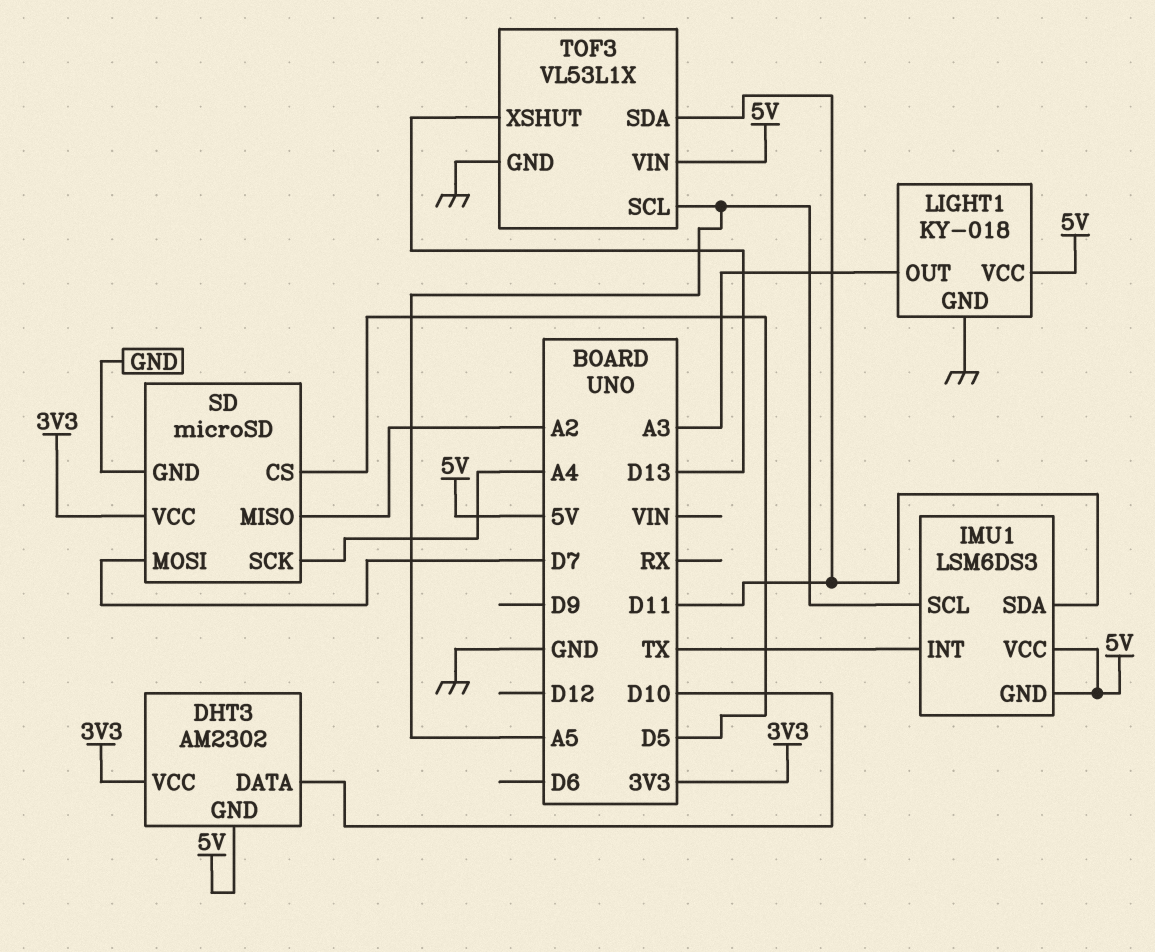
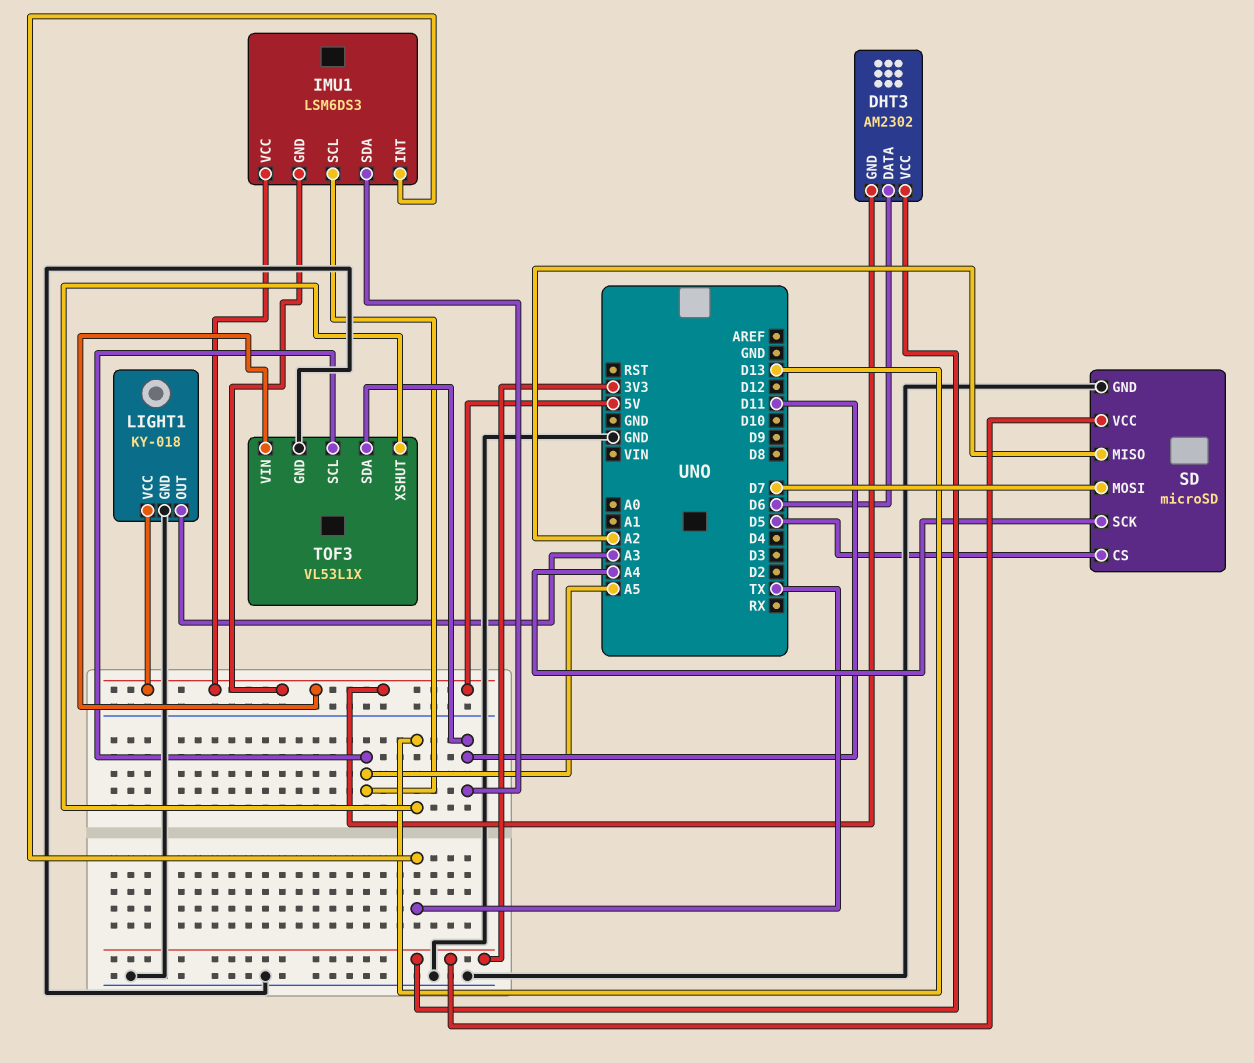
DHT3 pin DATA: D10 -> D6

